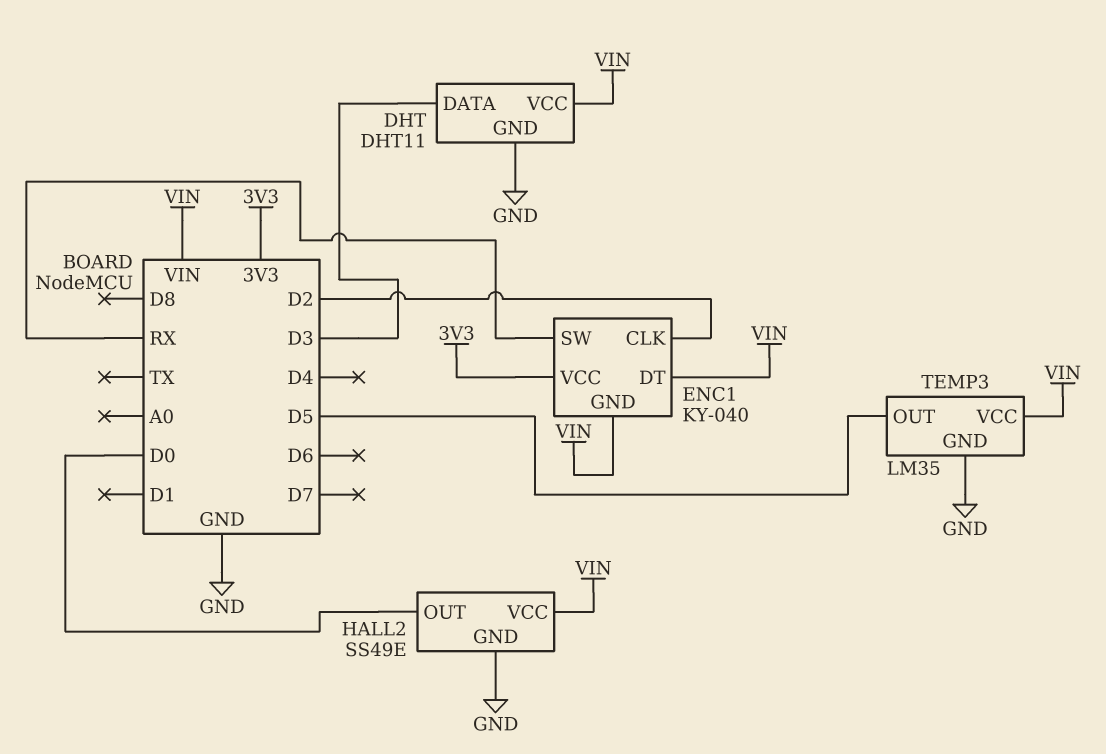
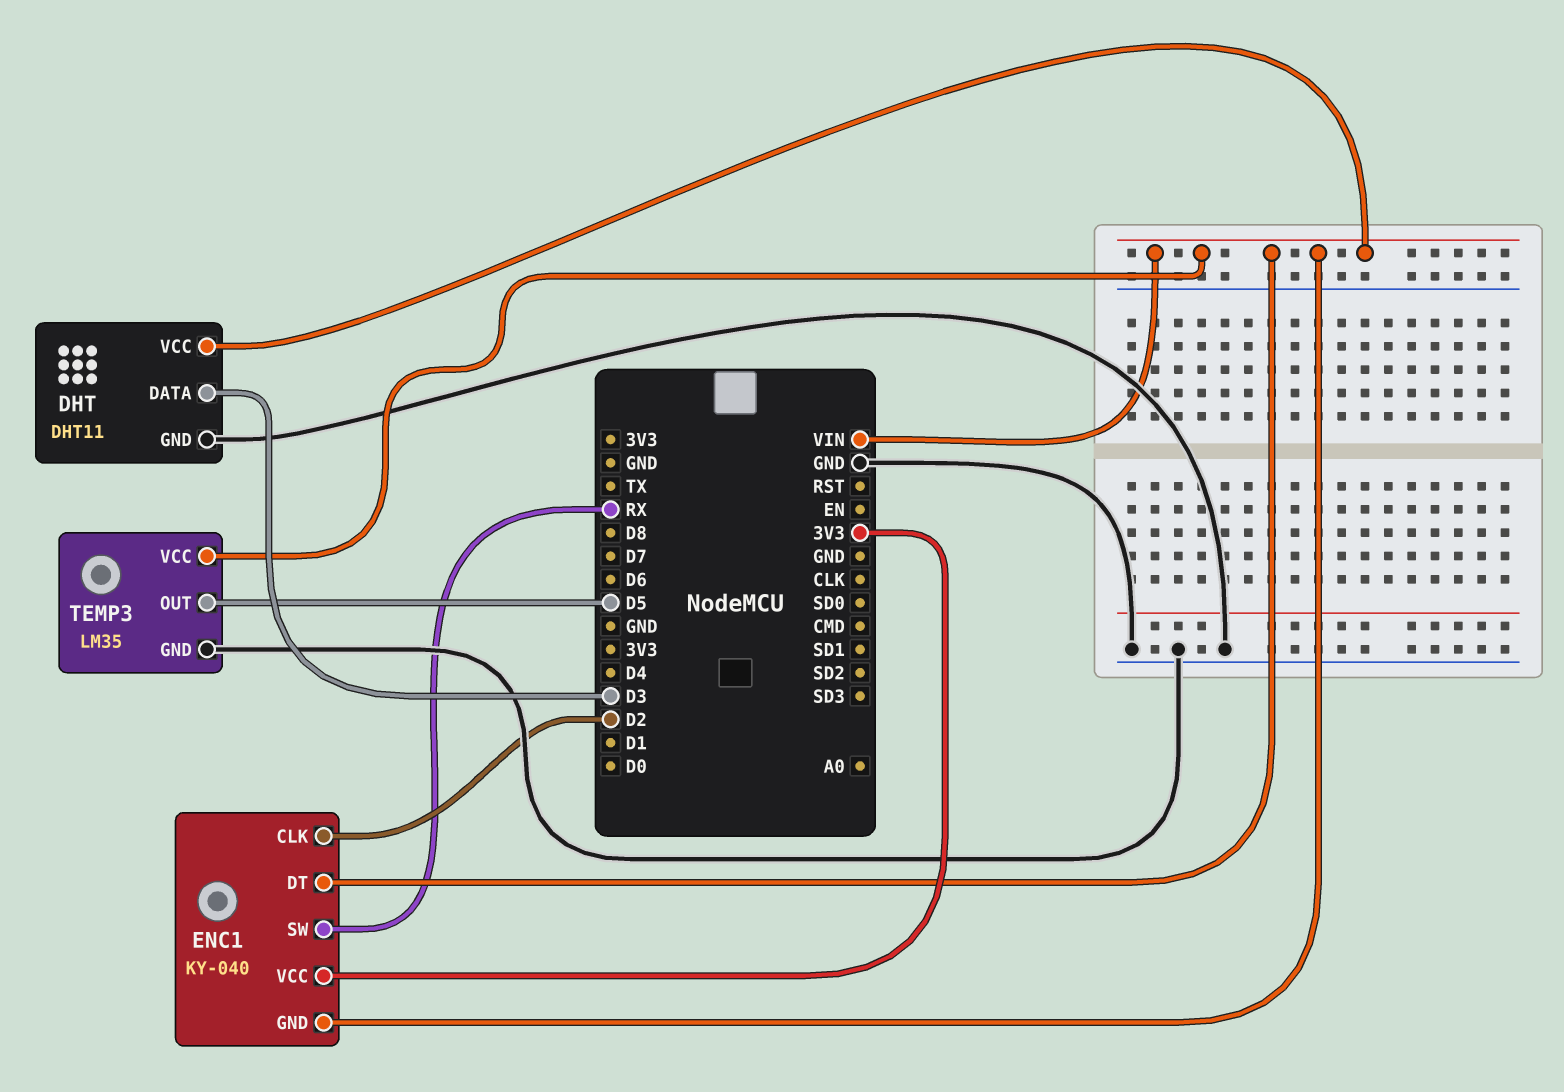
HALL2: SS49E -> none
HALL2 pin GND: GND -> none
HALL2 pin OUT: D0 -> none
HALL2 pin VCC: VIN -> none

